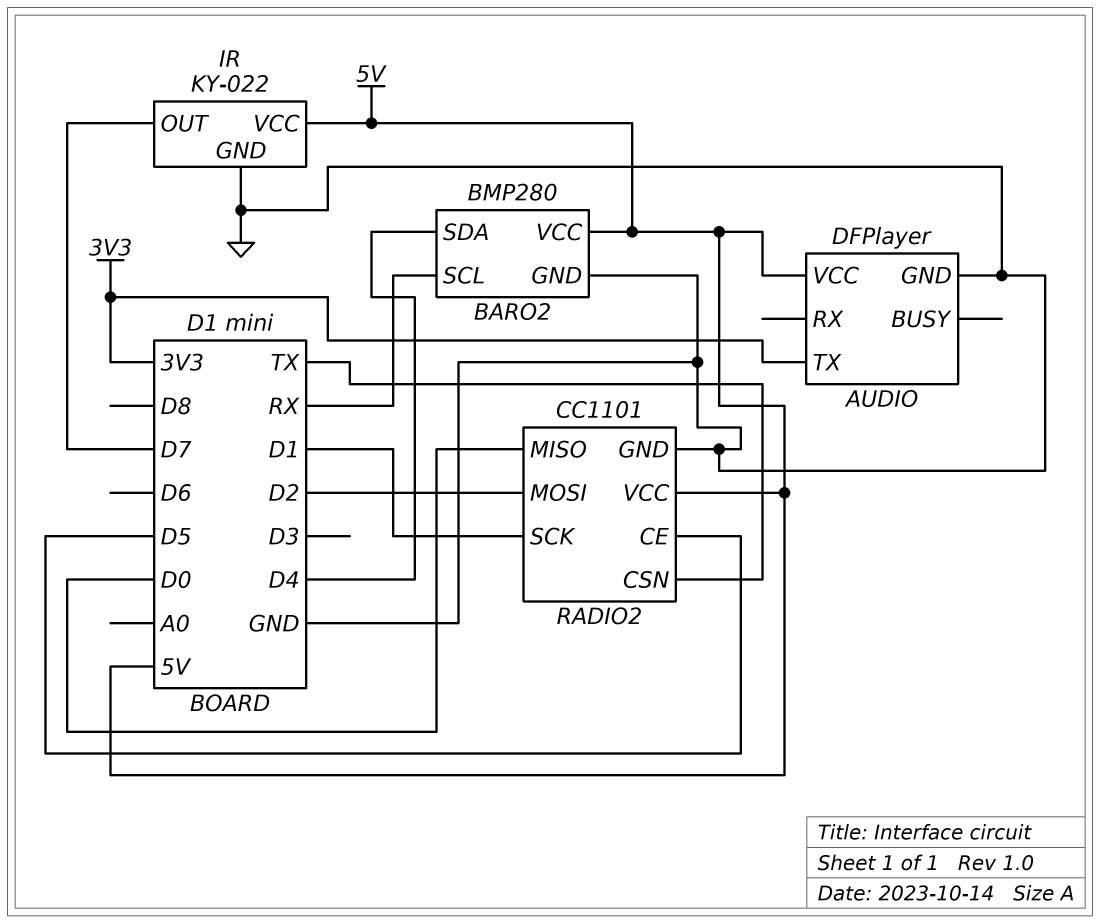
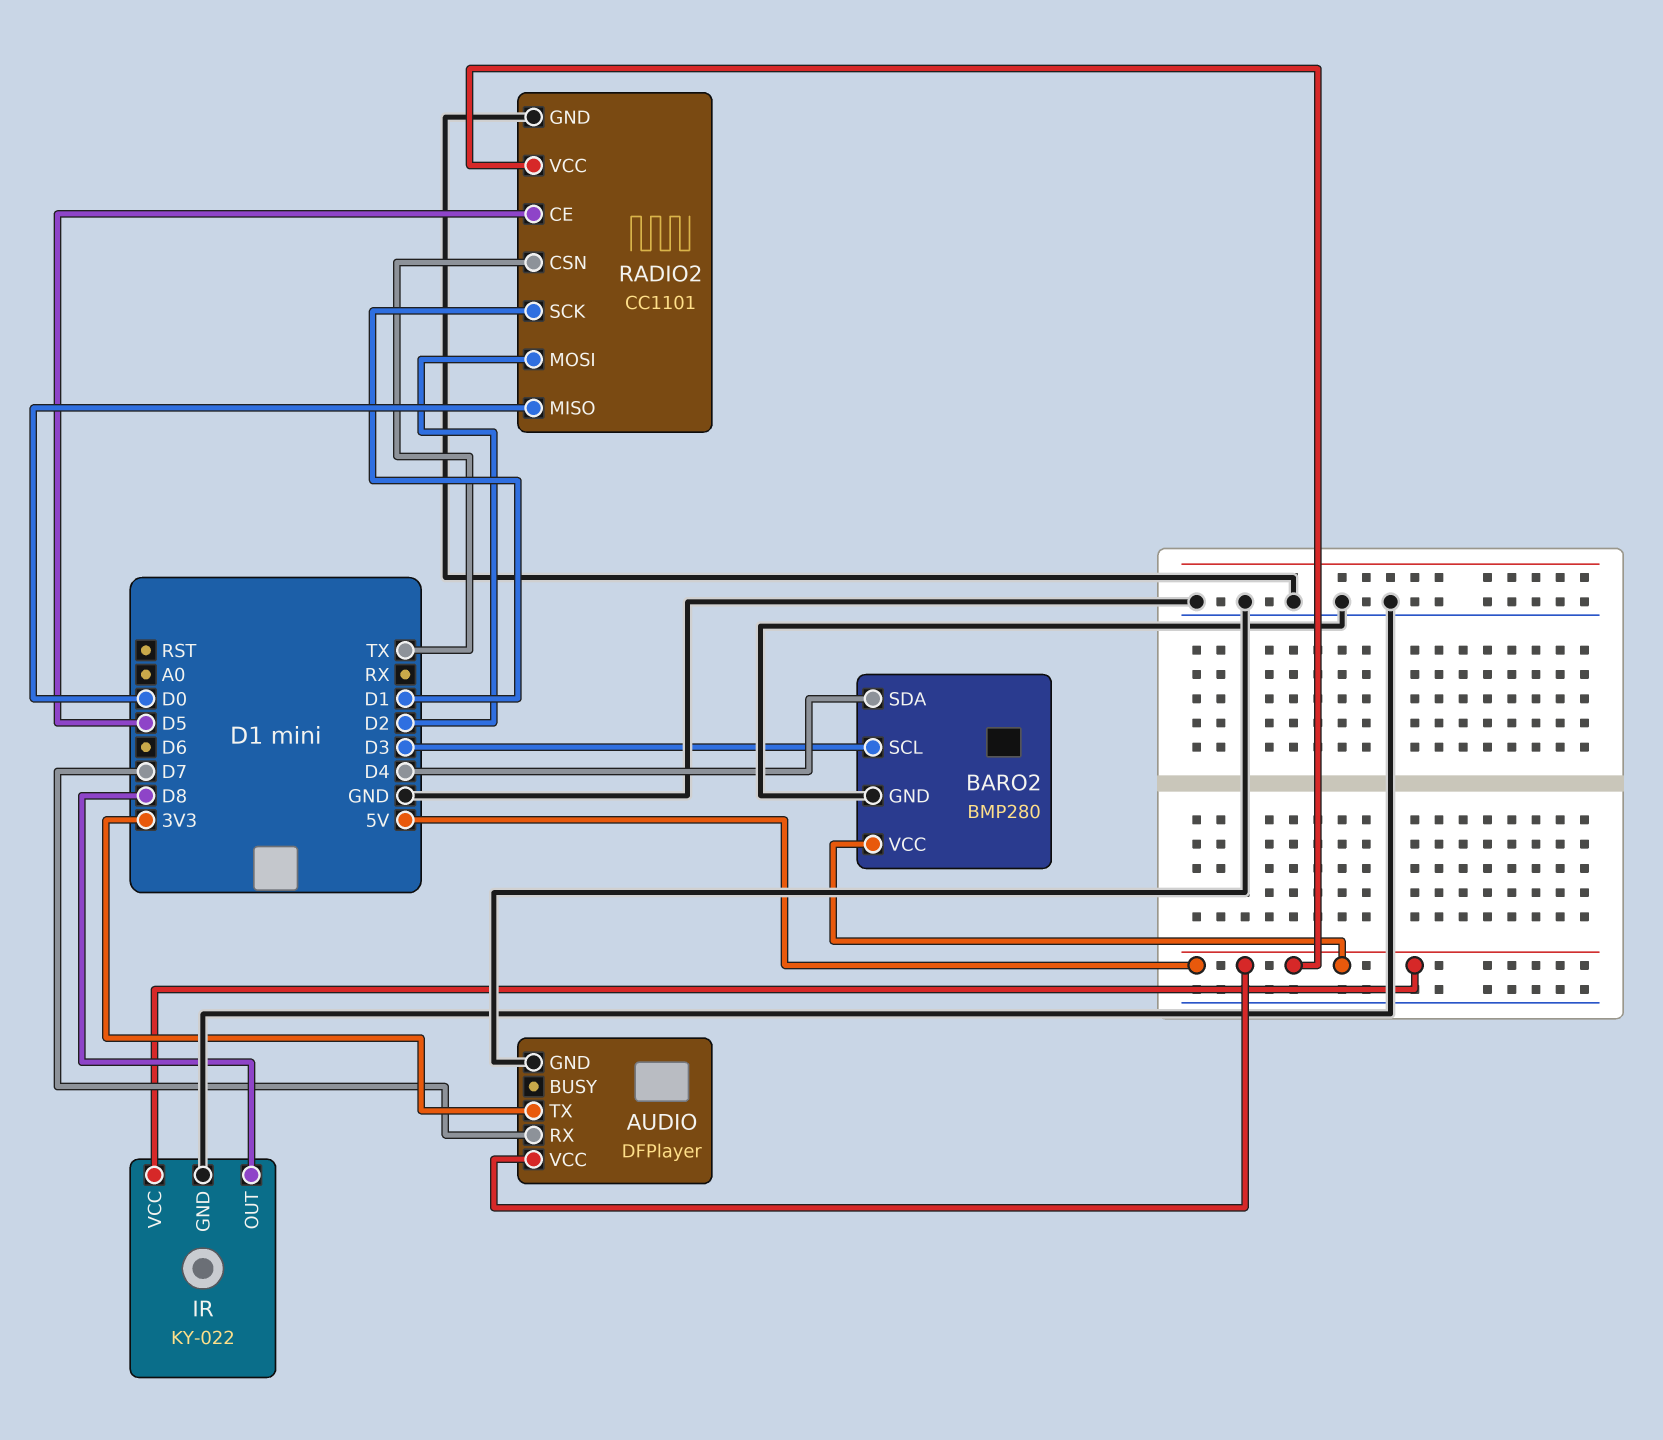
AUDIO pin RX: none -> D7
BARO2 pin SCL: RX -> D3
IR pin OUT: D7 -> D8

